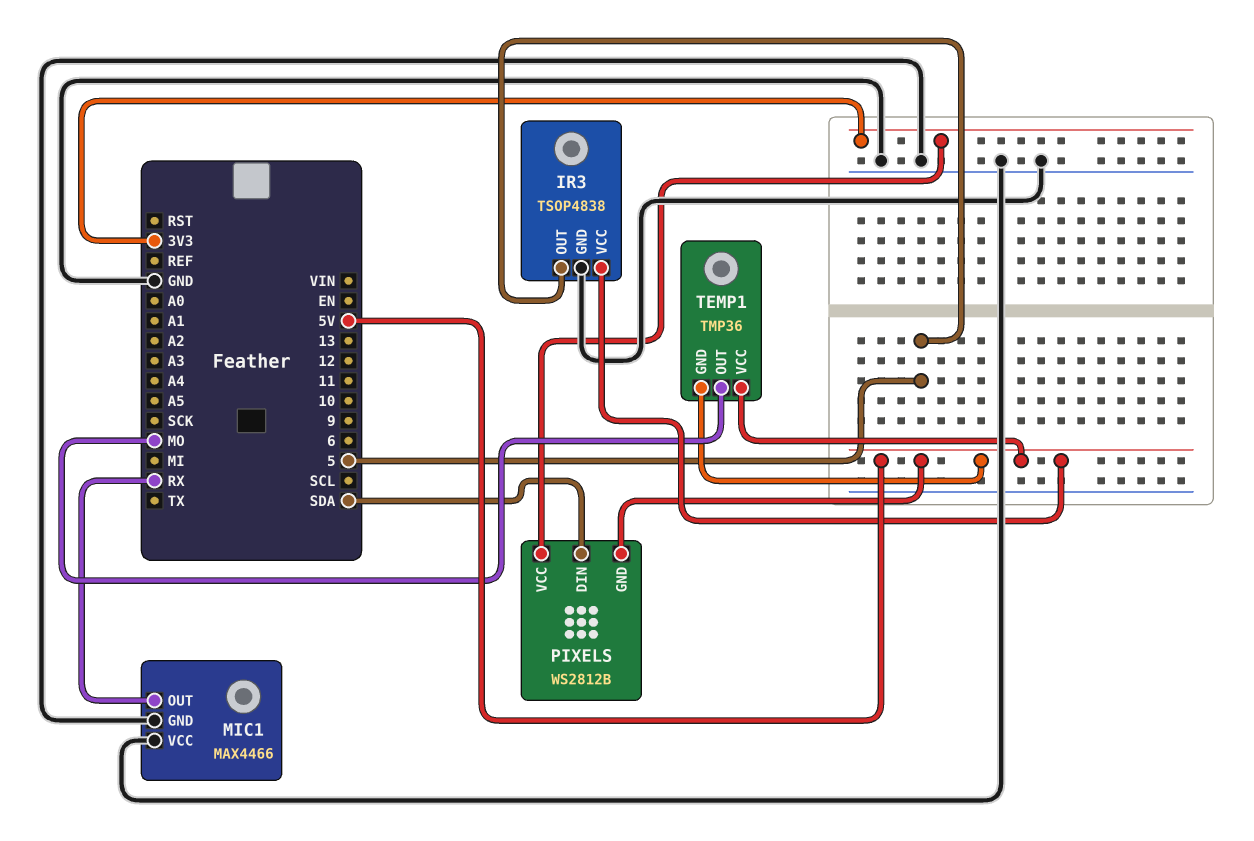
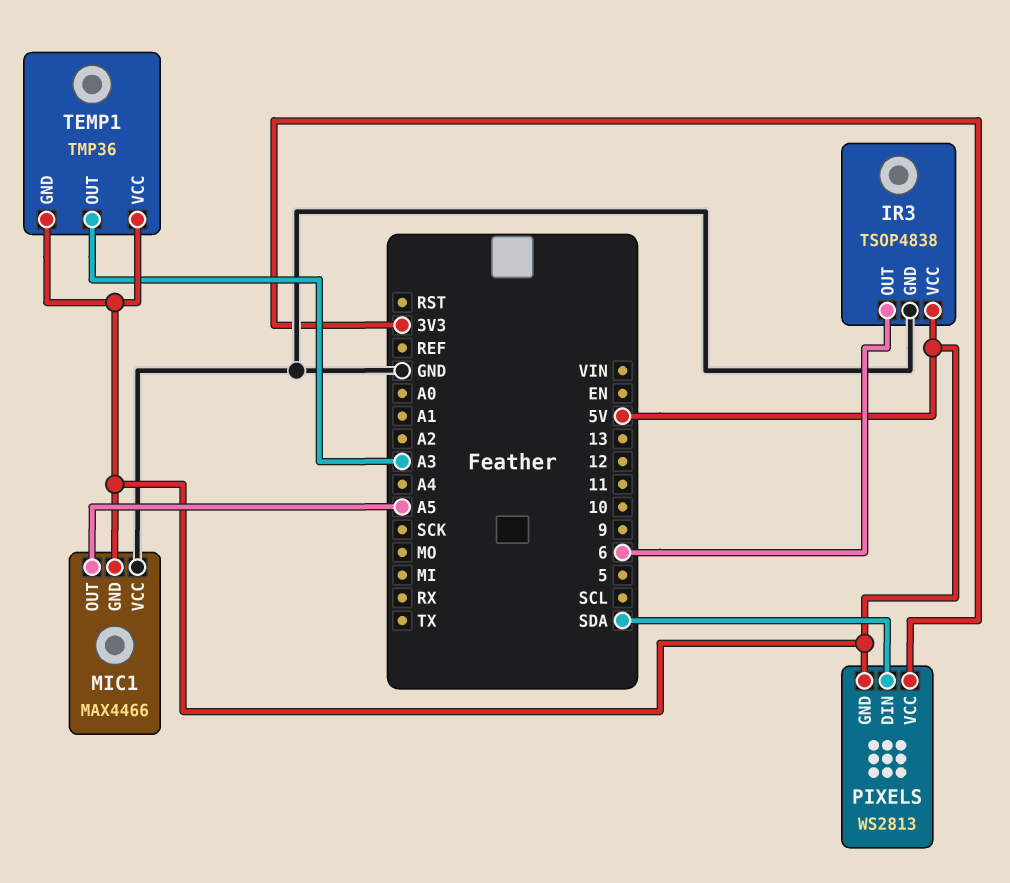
IR3 pin OUT: 5 -> 6
MIC1 pin GND: GND -> 5V
MIC1 pin OUT: RX -> A5
PIXELS: WS2812B -> WS2813
TEMP1 pin OUT: MO -> A3

